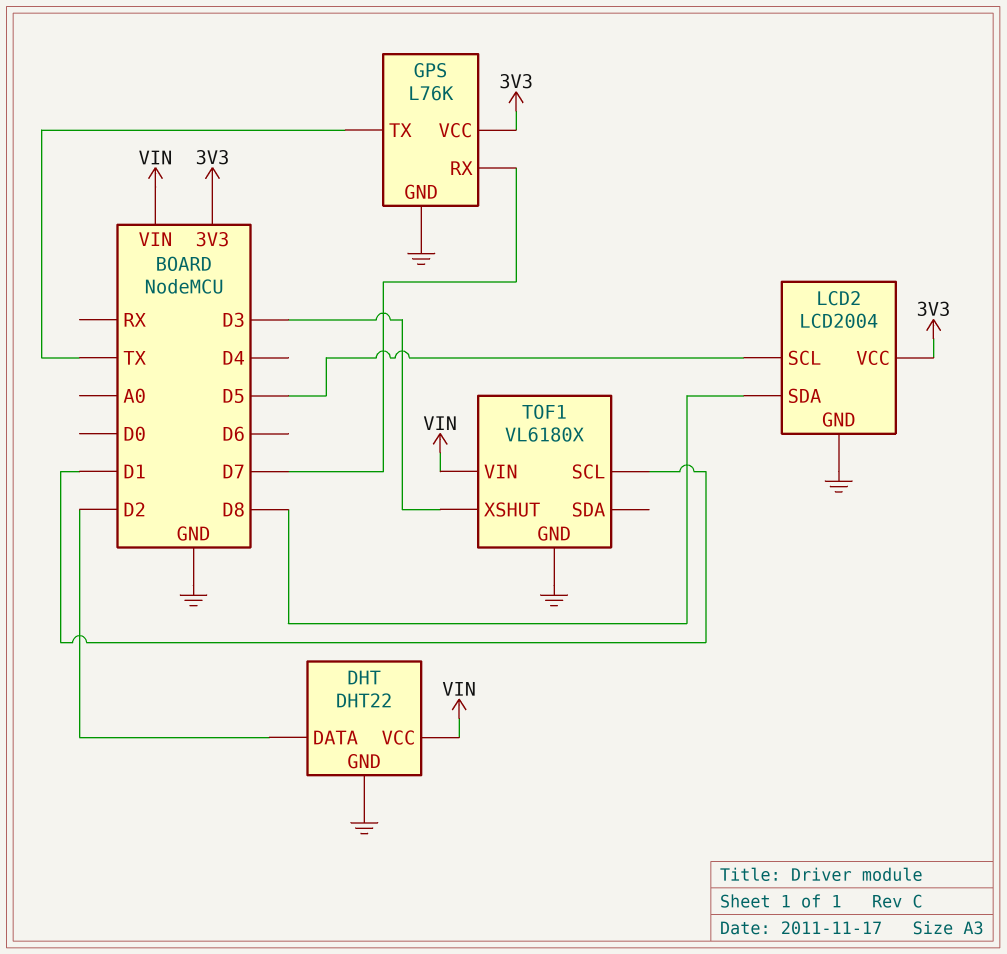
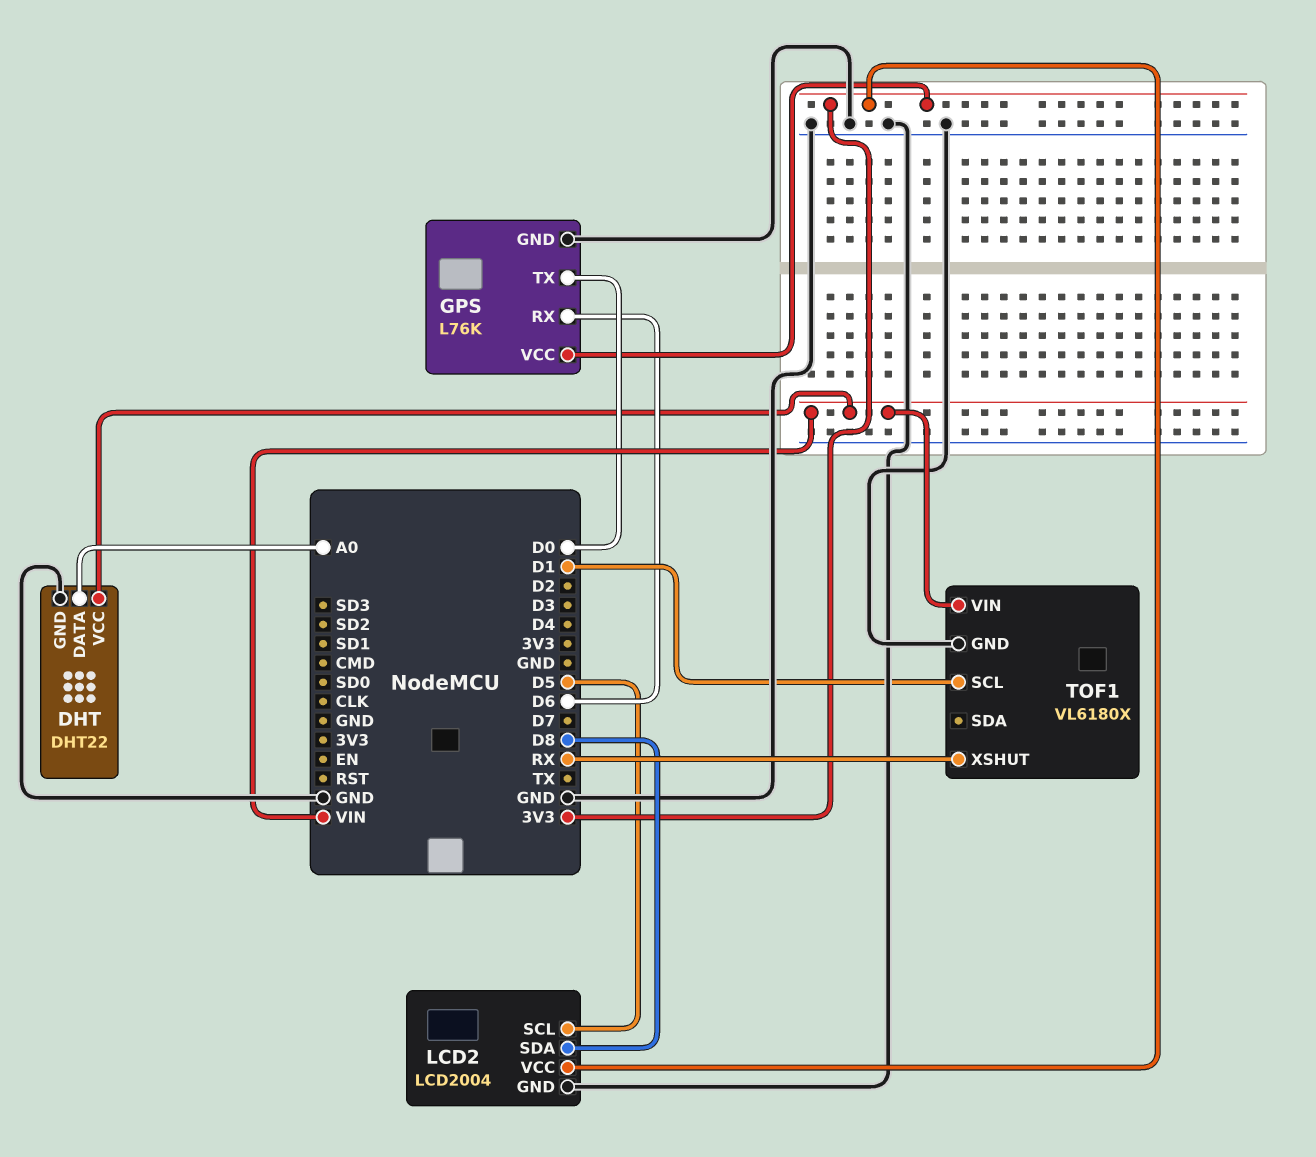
DHT pin DATA: D2 -> A0
GPS pin RX: D7 -> D6
GPS pin TX: TX -> D0
TOF1 pin XSHUT: D3 -> RX

